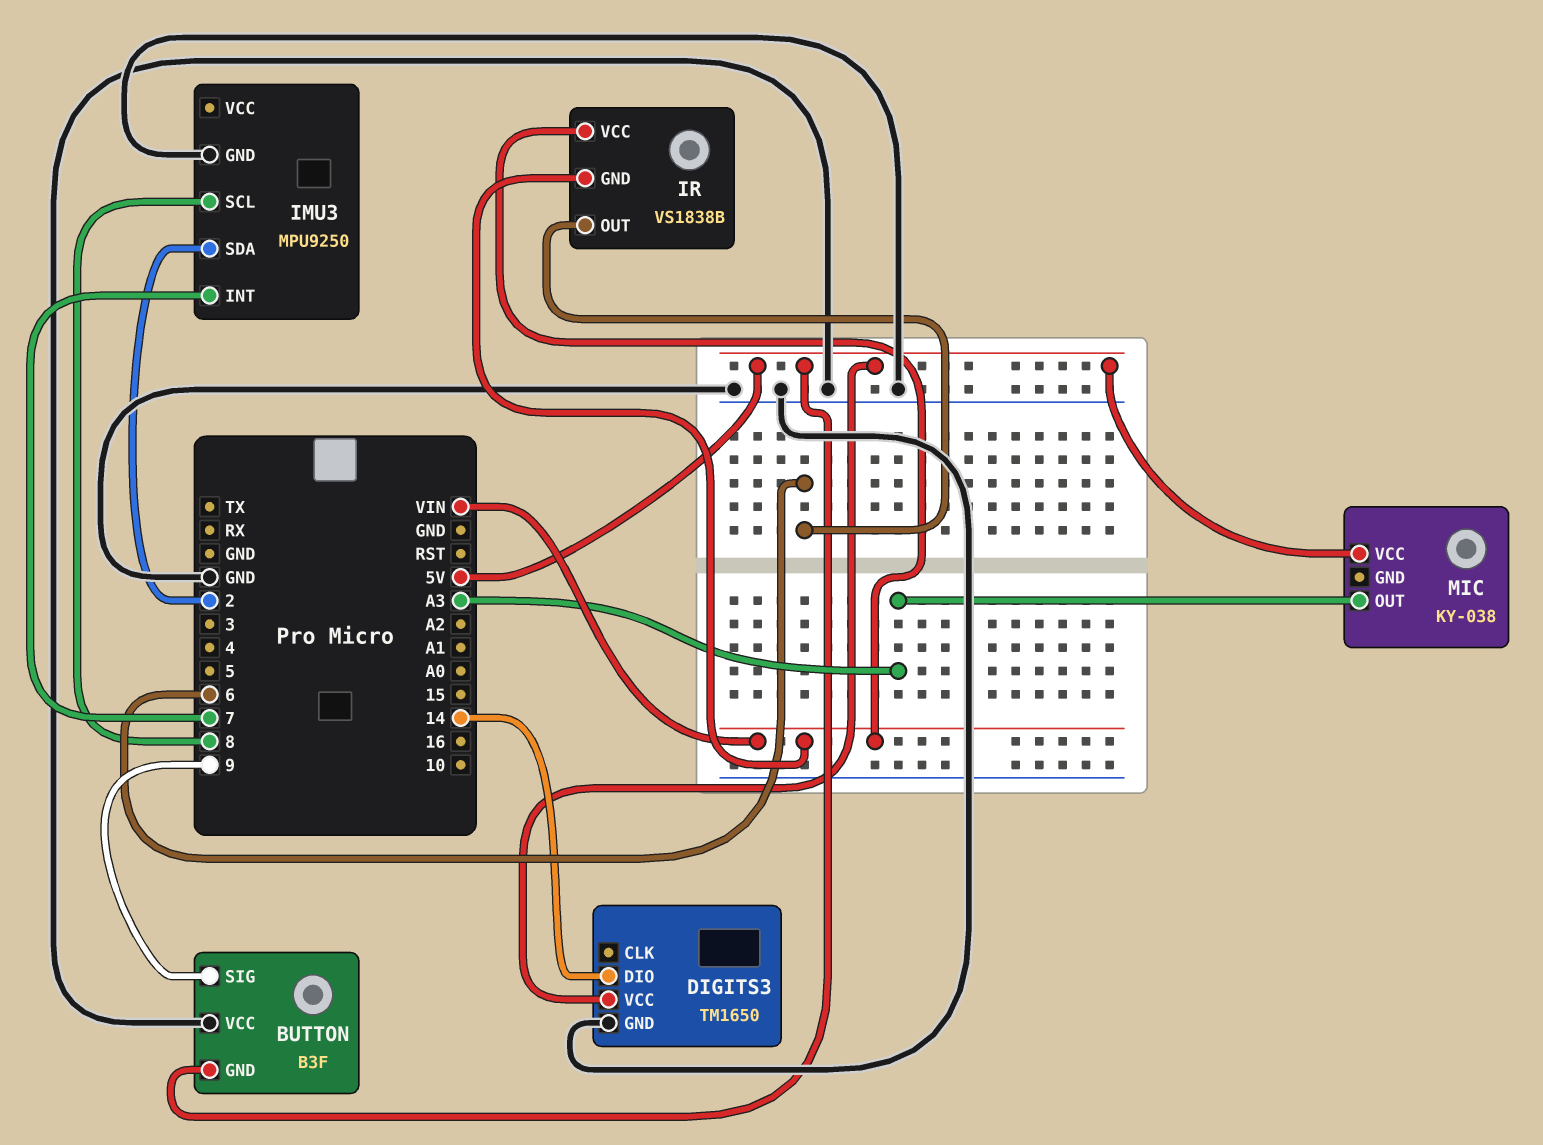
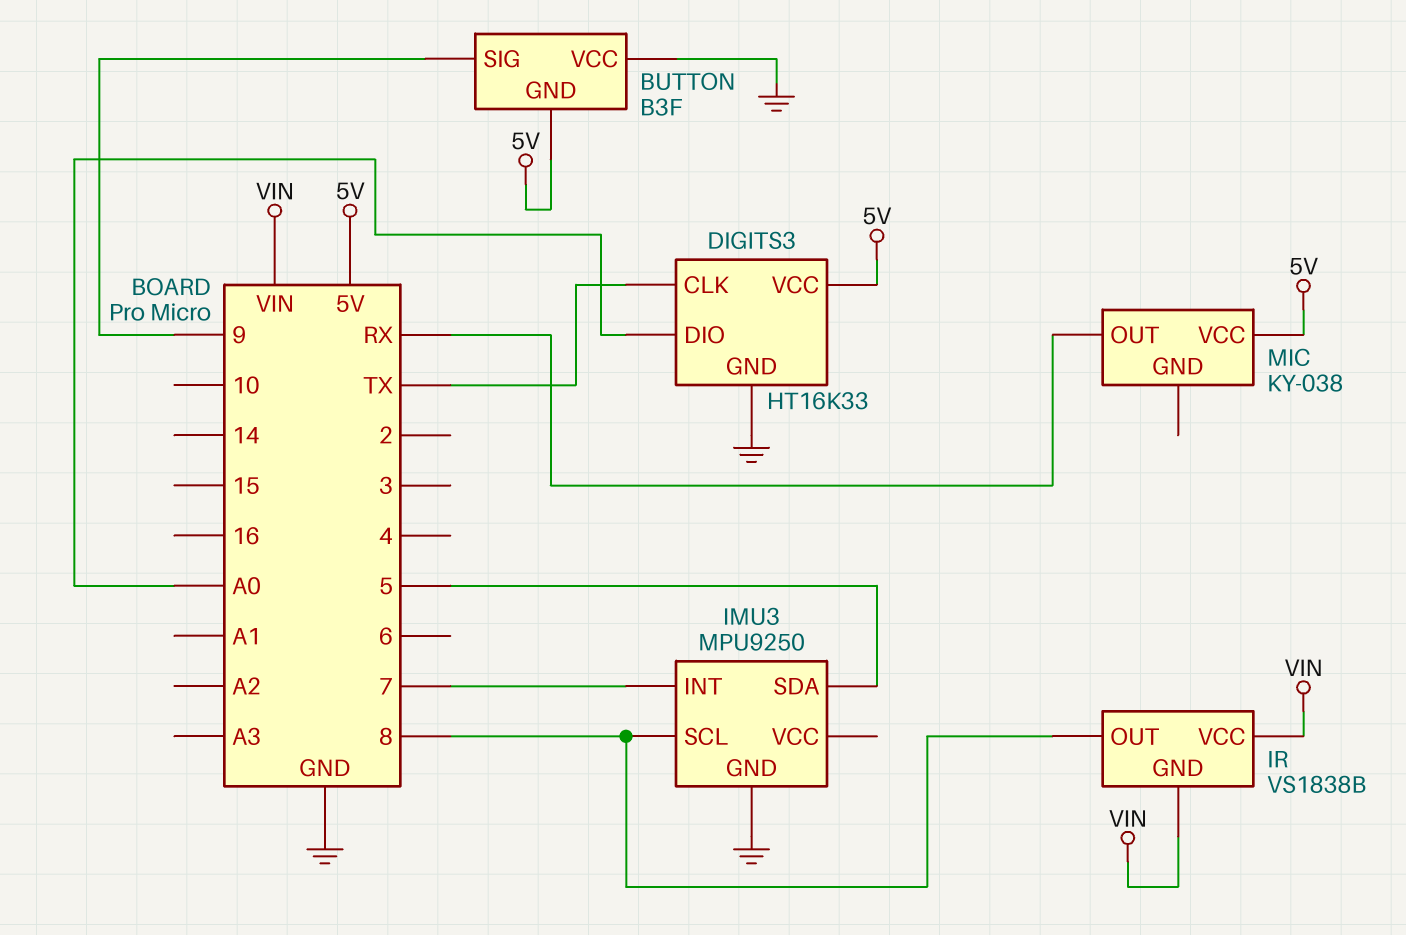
DIGITS3: TM1650 -> HT16K33
DIGITS3 pin CLK: none -> TX
DIGITS3 pin DIO: 14 -> A0
IMU3 pin SDA: 2 -> 5
IR pin OUT: 6 -> 8
MIC pin OUT: A3 -> RX

